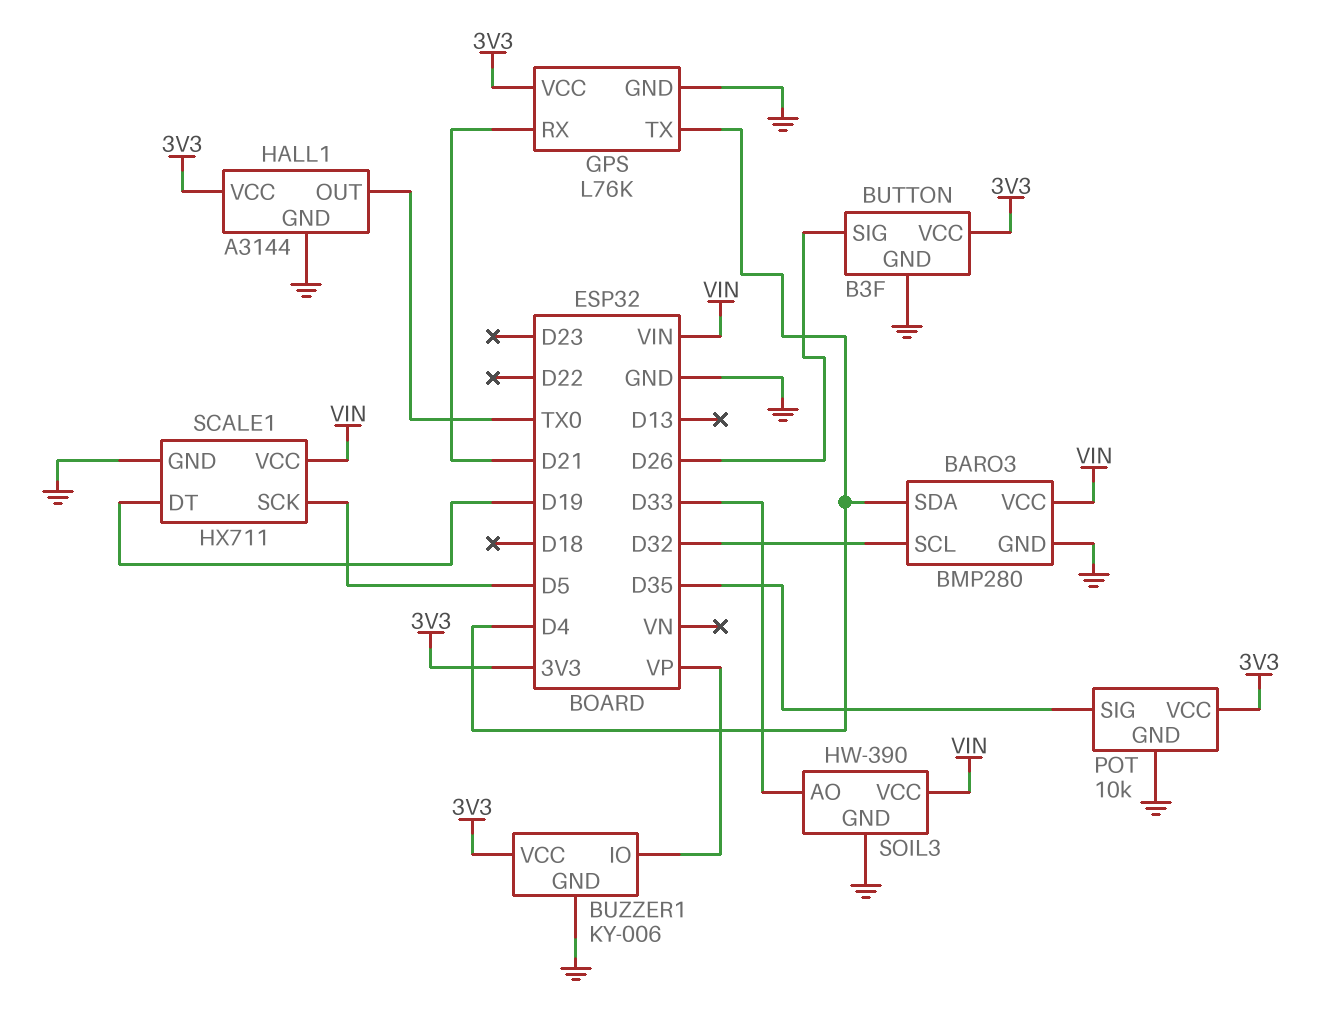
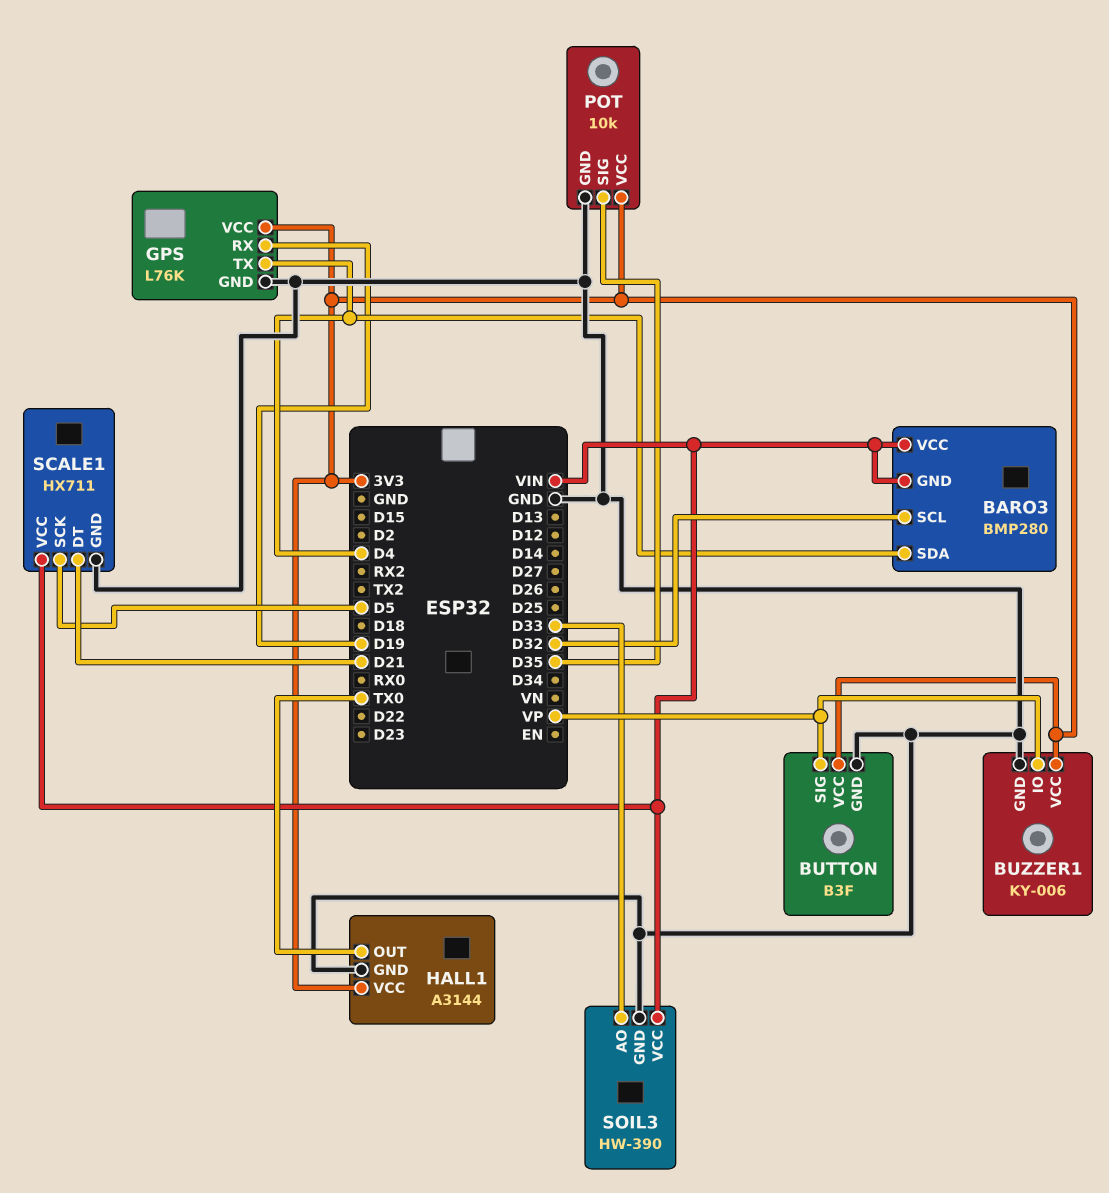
BARO3 pin GND: GND -> VIN
BUTTON pin SIG: D26 -> VP
GPS pin RX: D21 -> D19
SCALE1 pin DT: D19 -> D21

